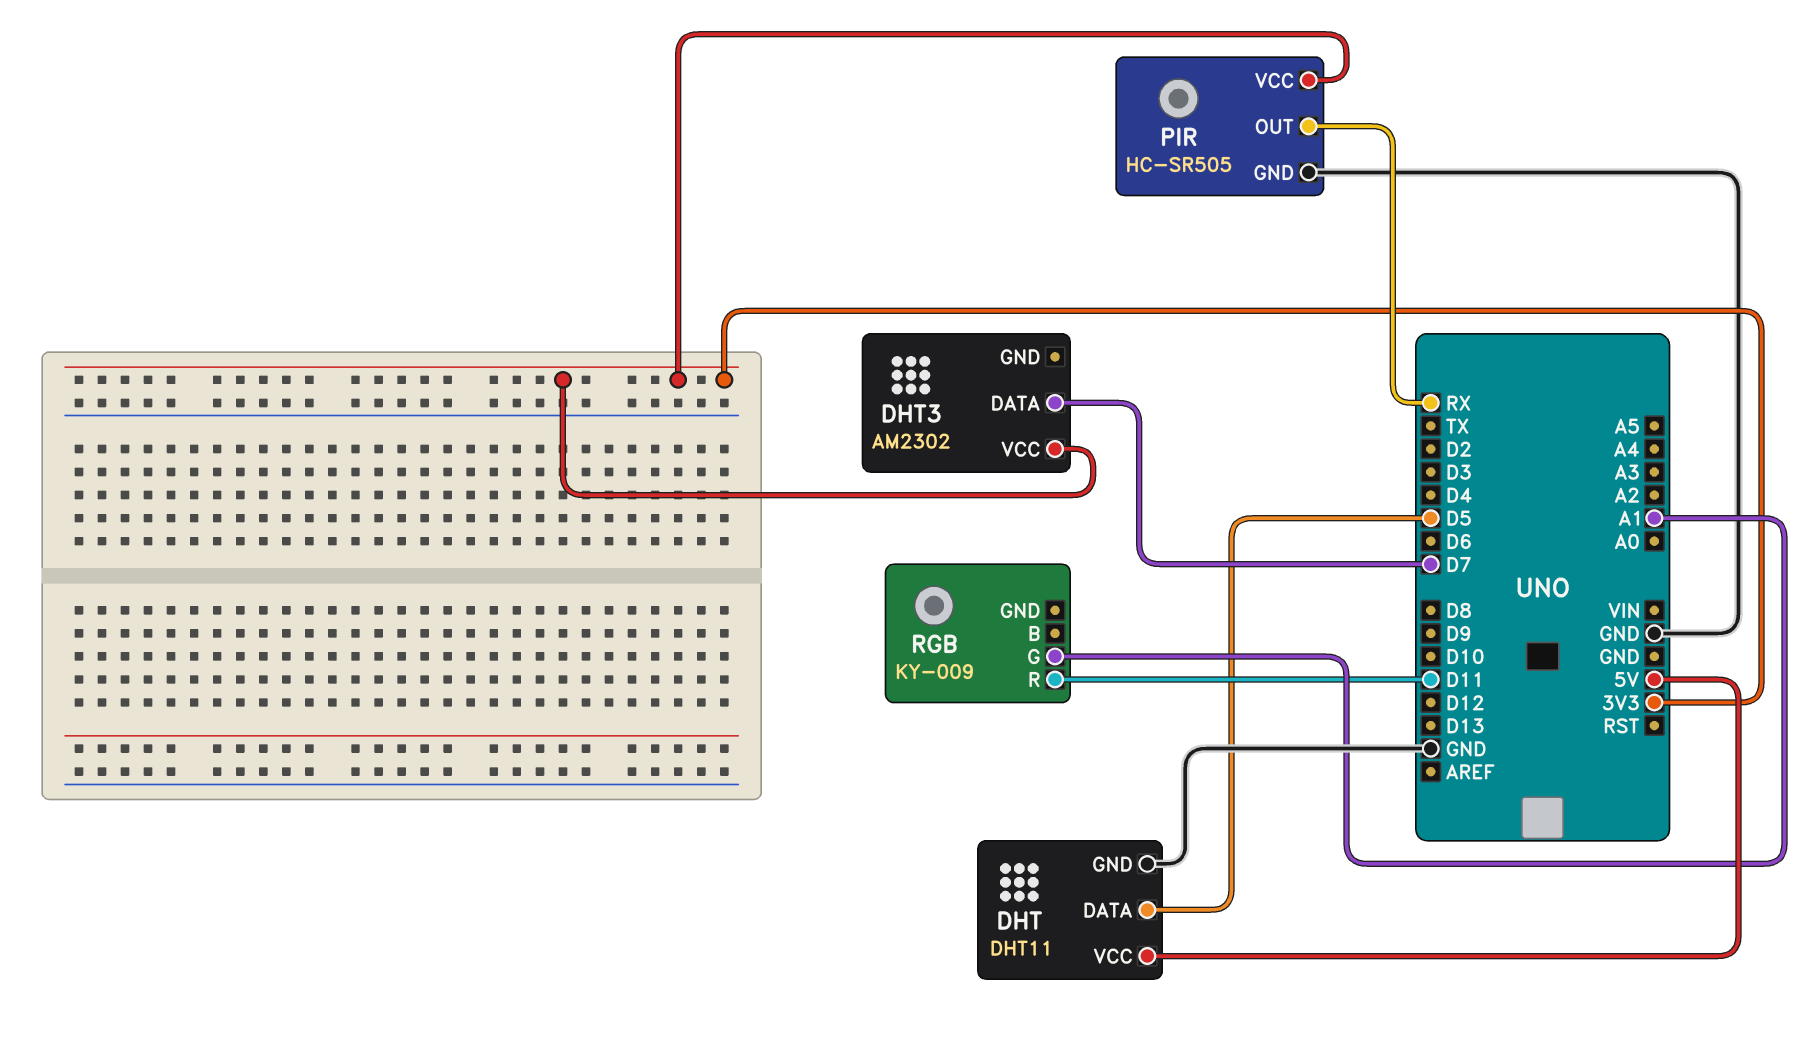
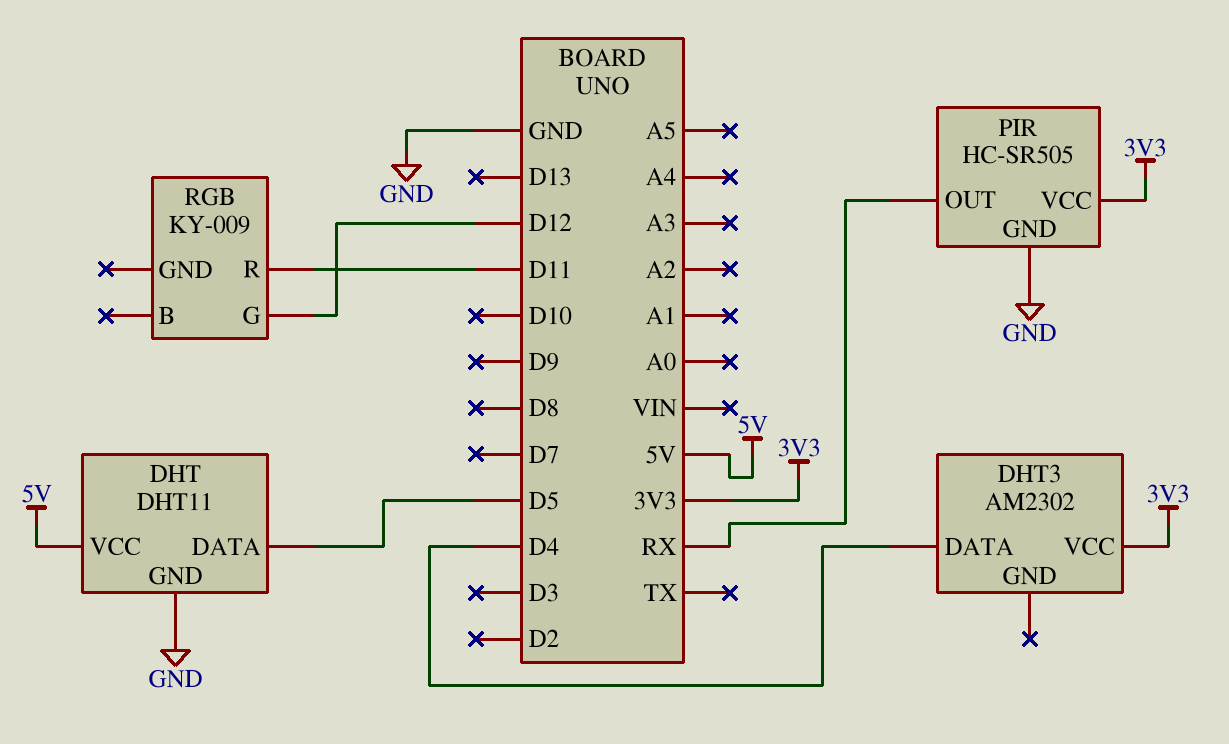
DHT3 pin DATA: D7 -> D4
RGB pin G: A1 -> D12

